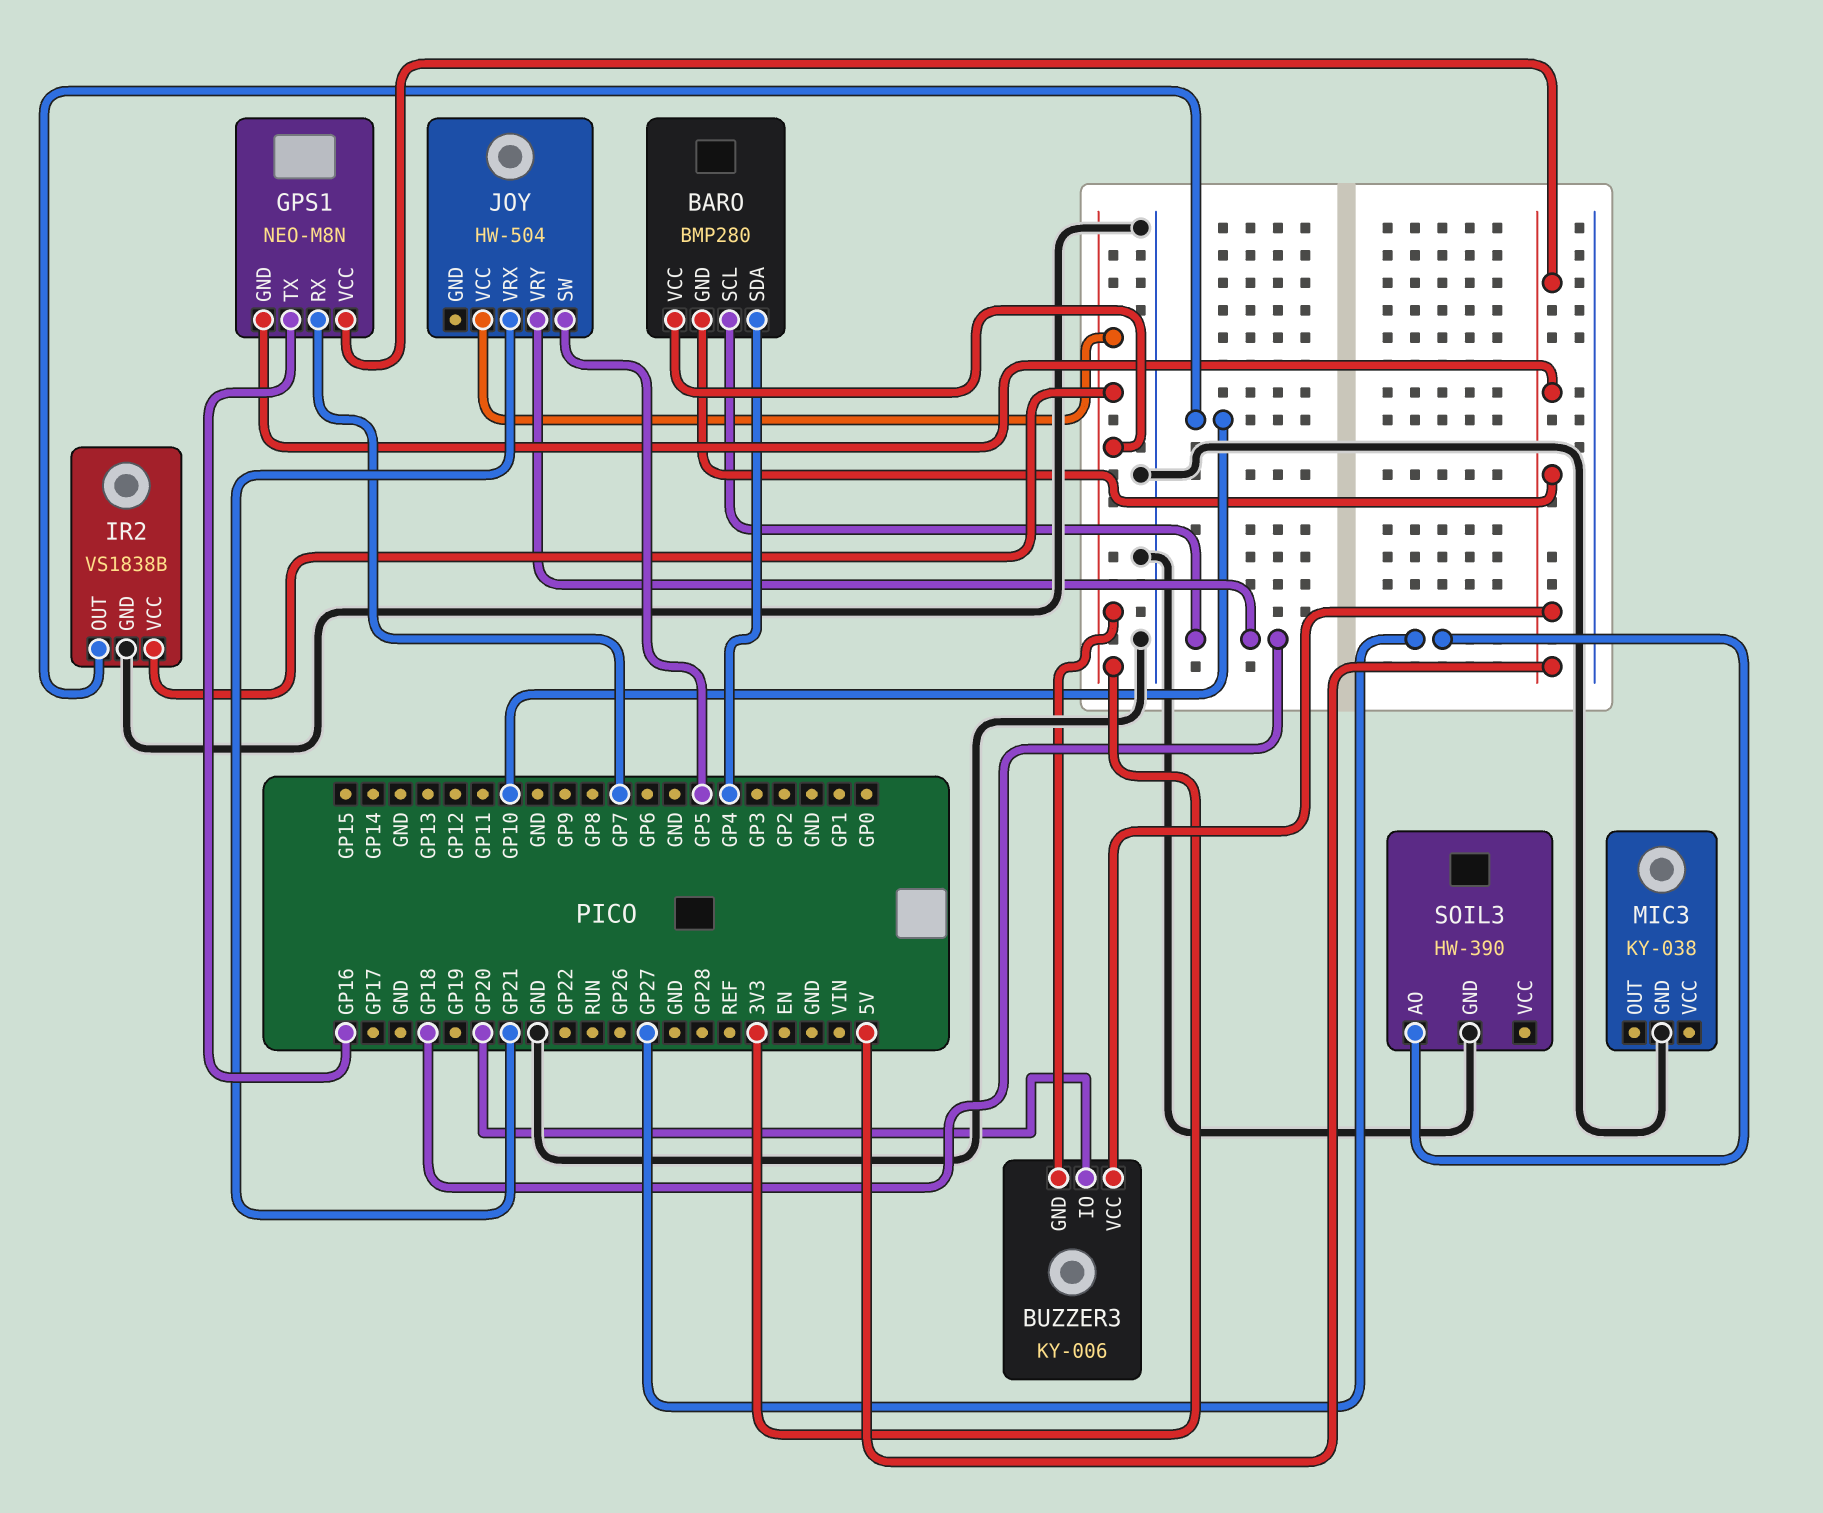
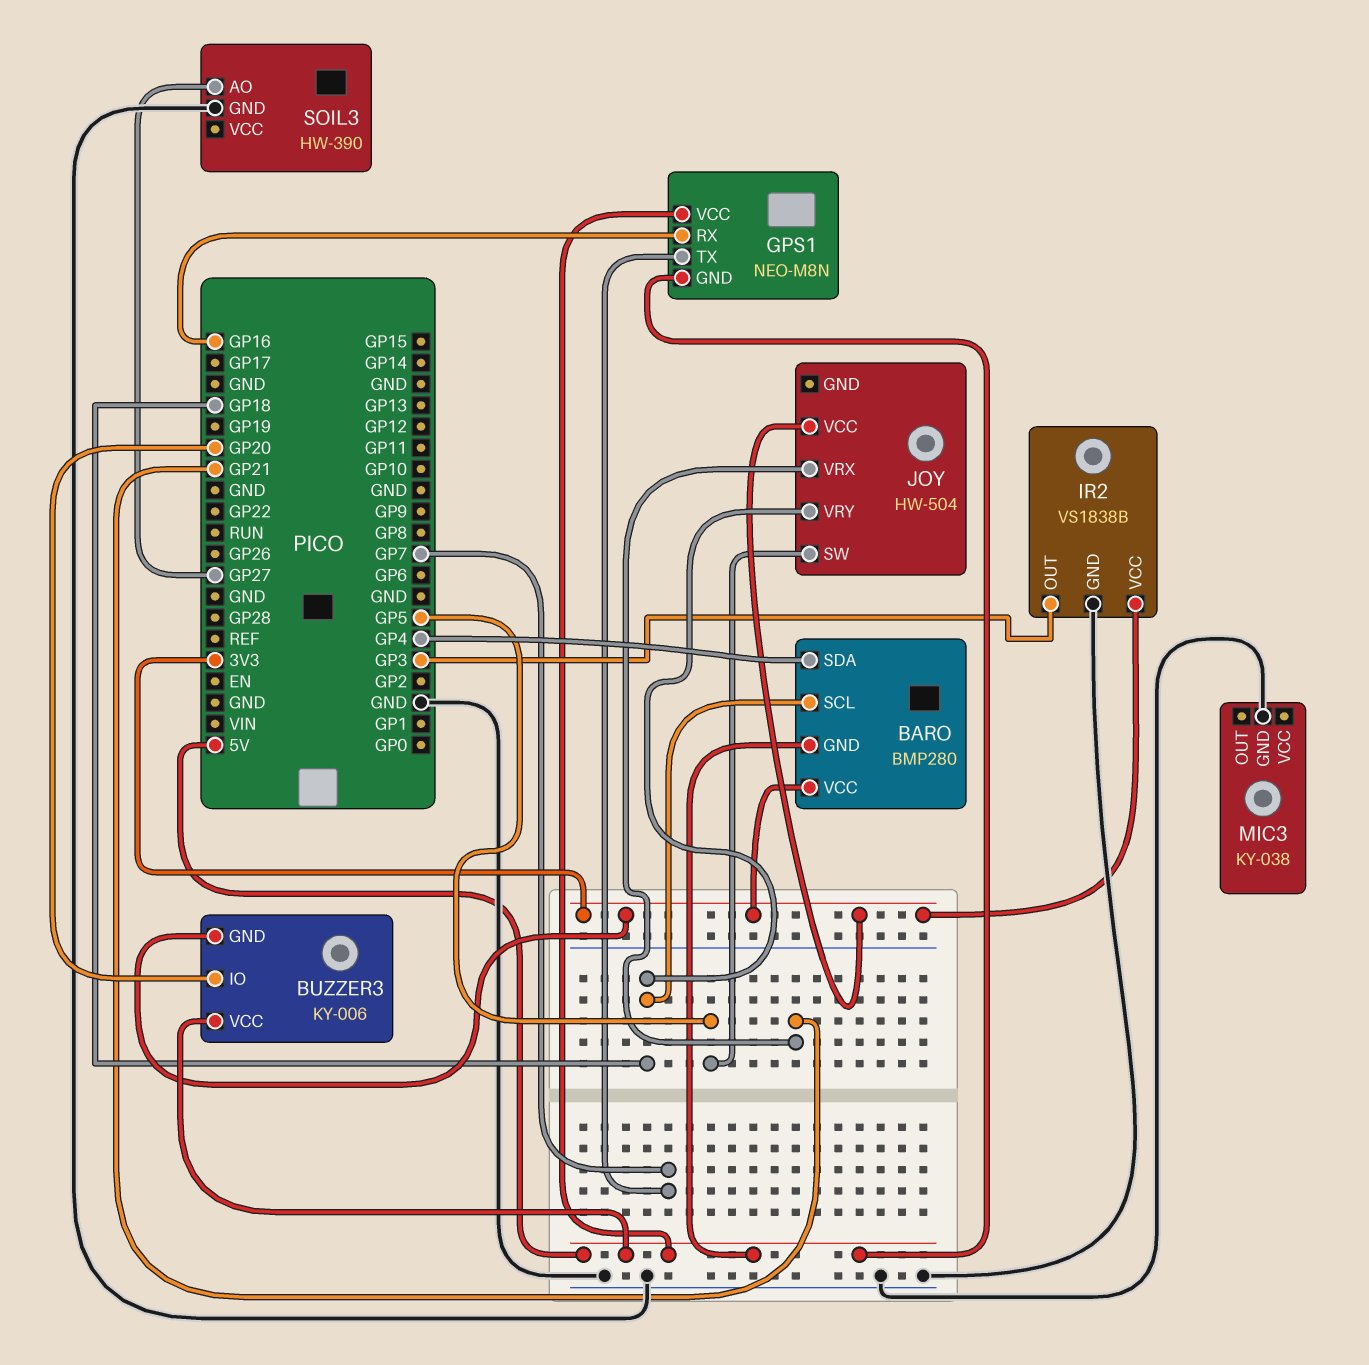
GPS1 pin RX: GP7 -> GP16
GPS1 pin TX: GP16 -> GP7
IR2 pin OUT: GP10 -> GP3

